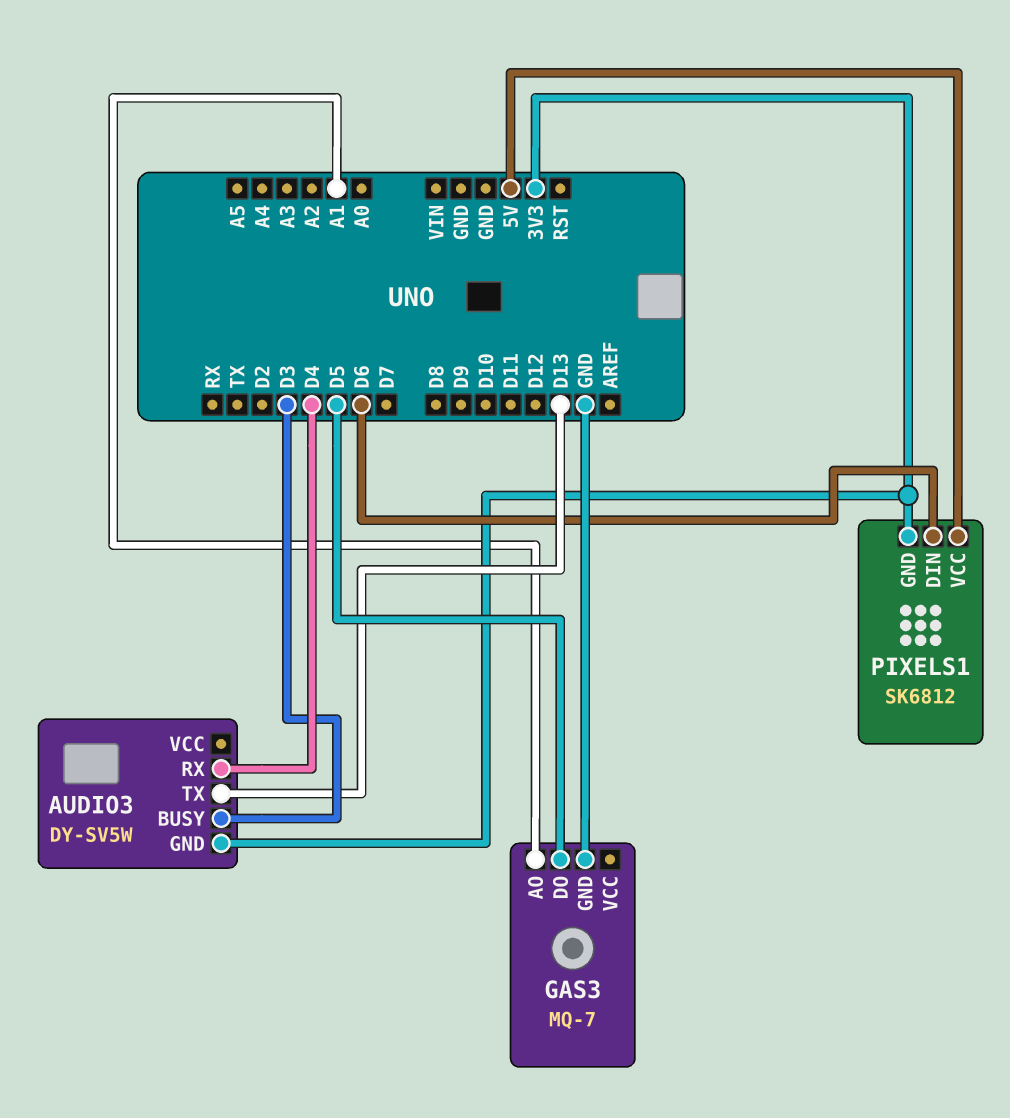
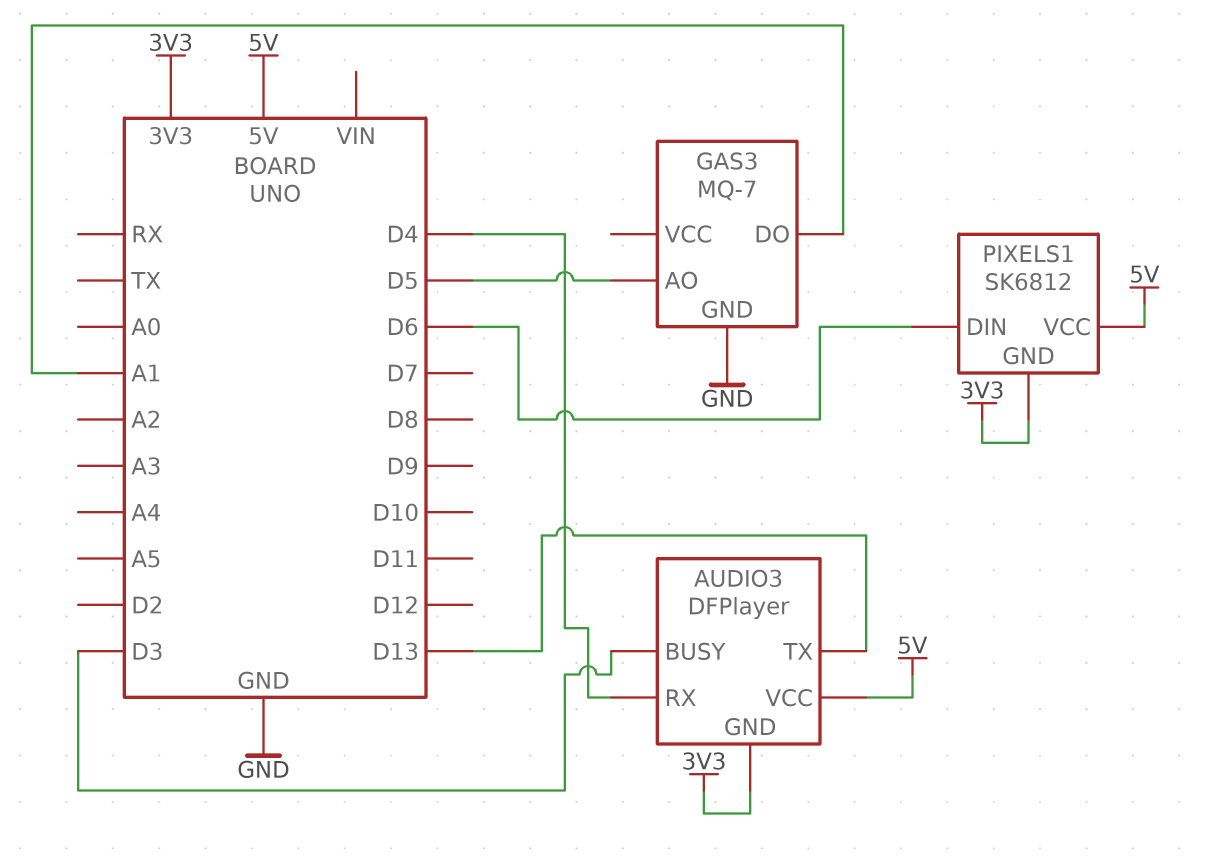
AUDIO3: DY-SV5W -> DFPlayer
AUDIO3 pin VCC: none -> 5V
GAS3 pin AO: A1 -> D5
GAS3 pin DO: D5 -> A1

